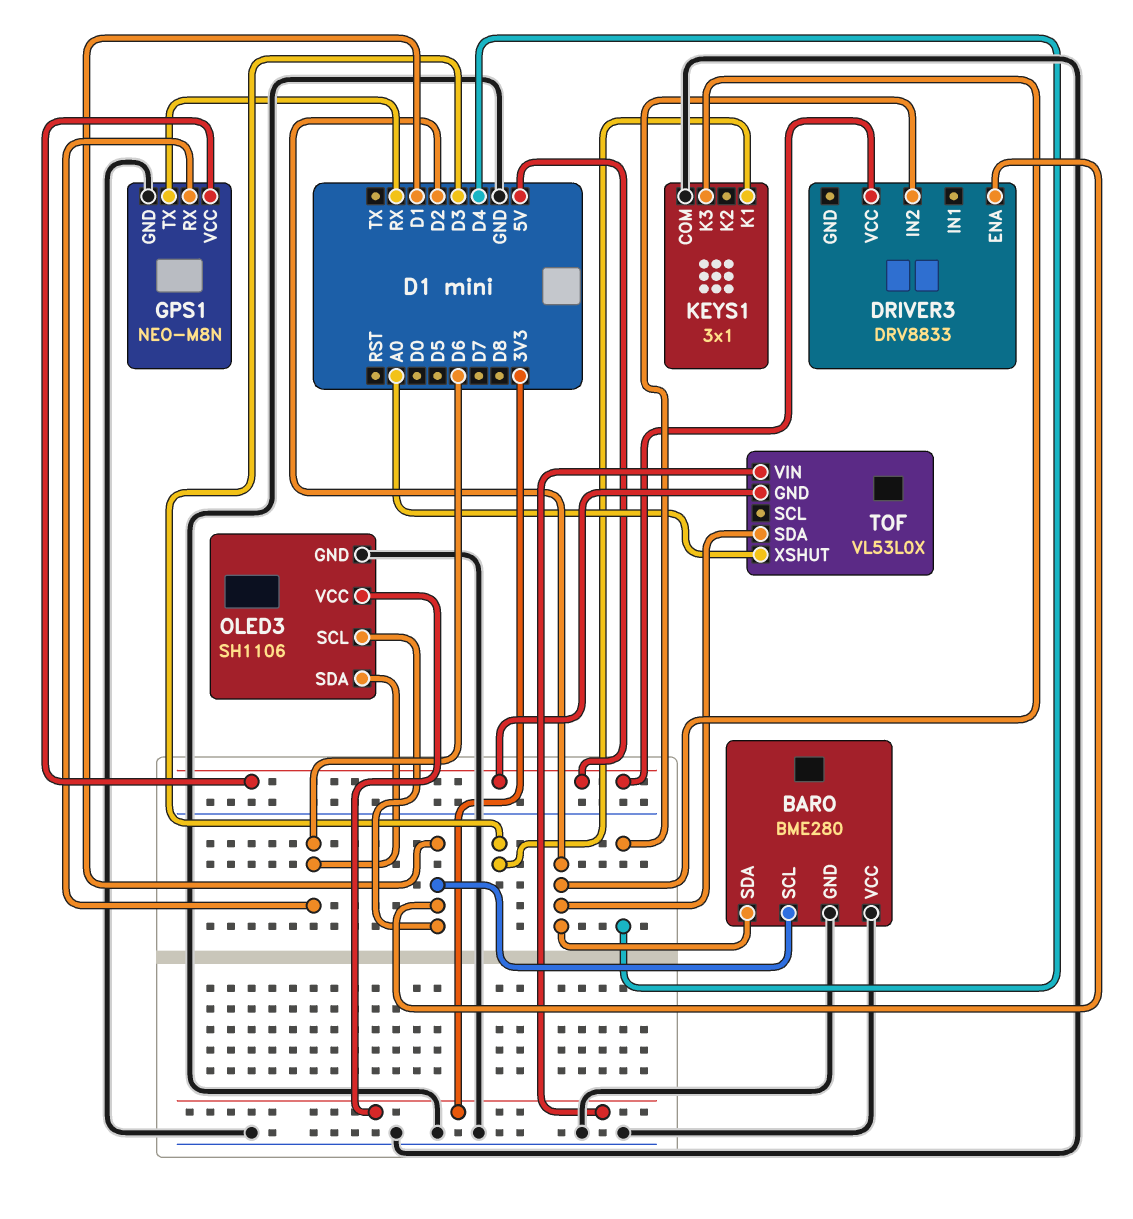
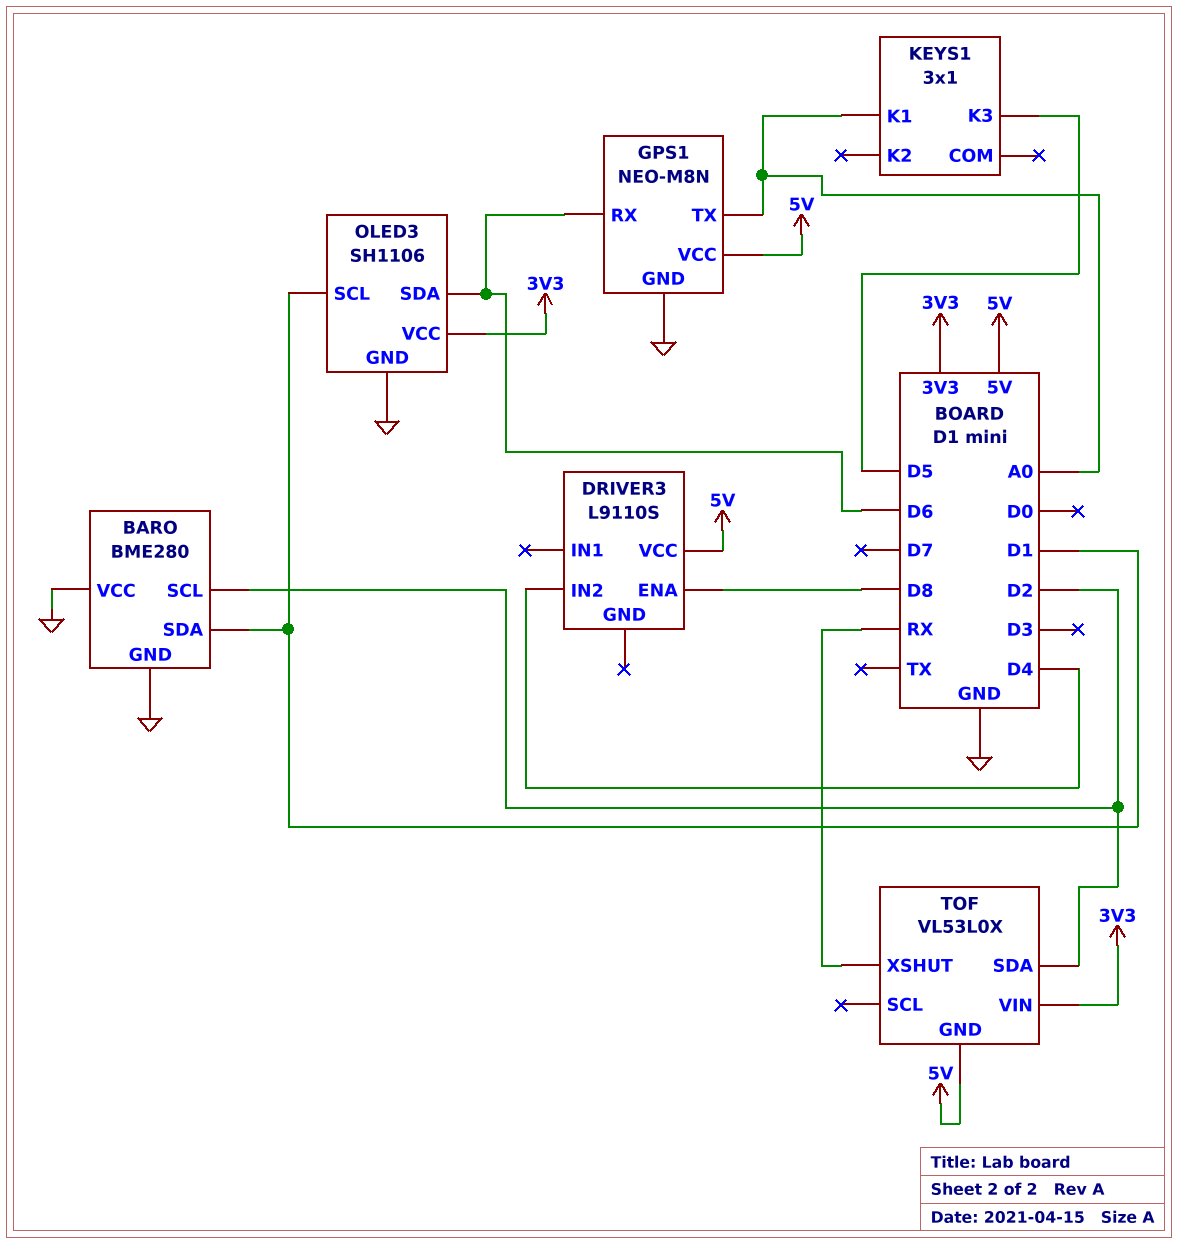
BARO pin SCL: D1 -> D2
BARO pin SDA: D2 -> D1
DRIVER3: DRV8833 -> L9110S
DRIVER3 pin ENA: D1 -> D8
GPS1 pin TX: RX -> A0
KEYS1 pin COM: GND -> none
KEYS1 pin K1: D3 -> A0
KEYS1 pin K3: D2 -> D5
TOF pin XSHUT: A0 -> RX

